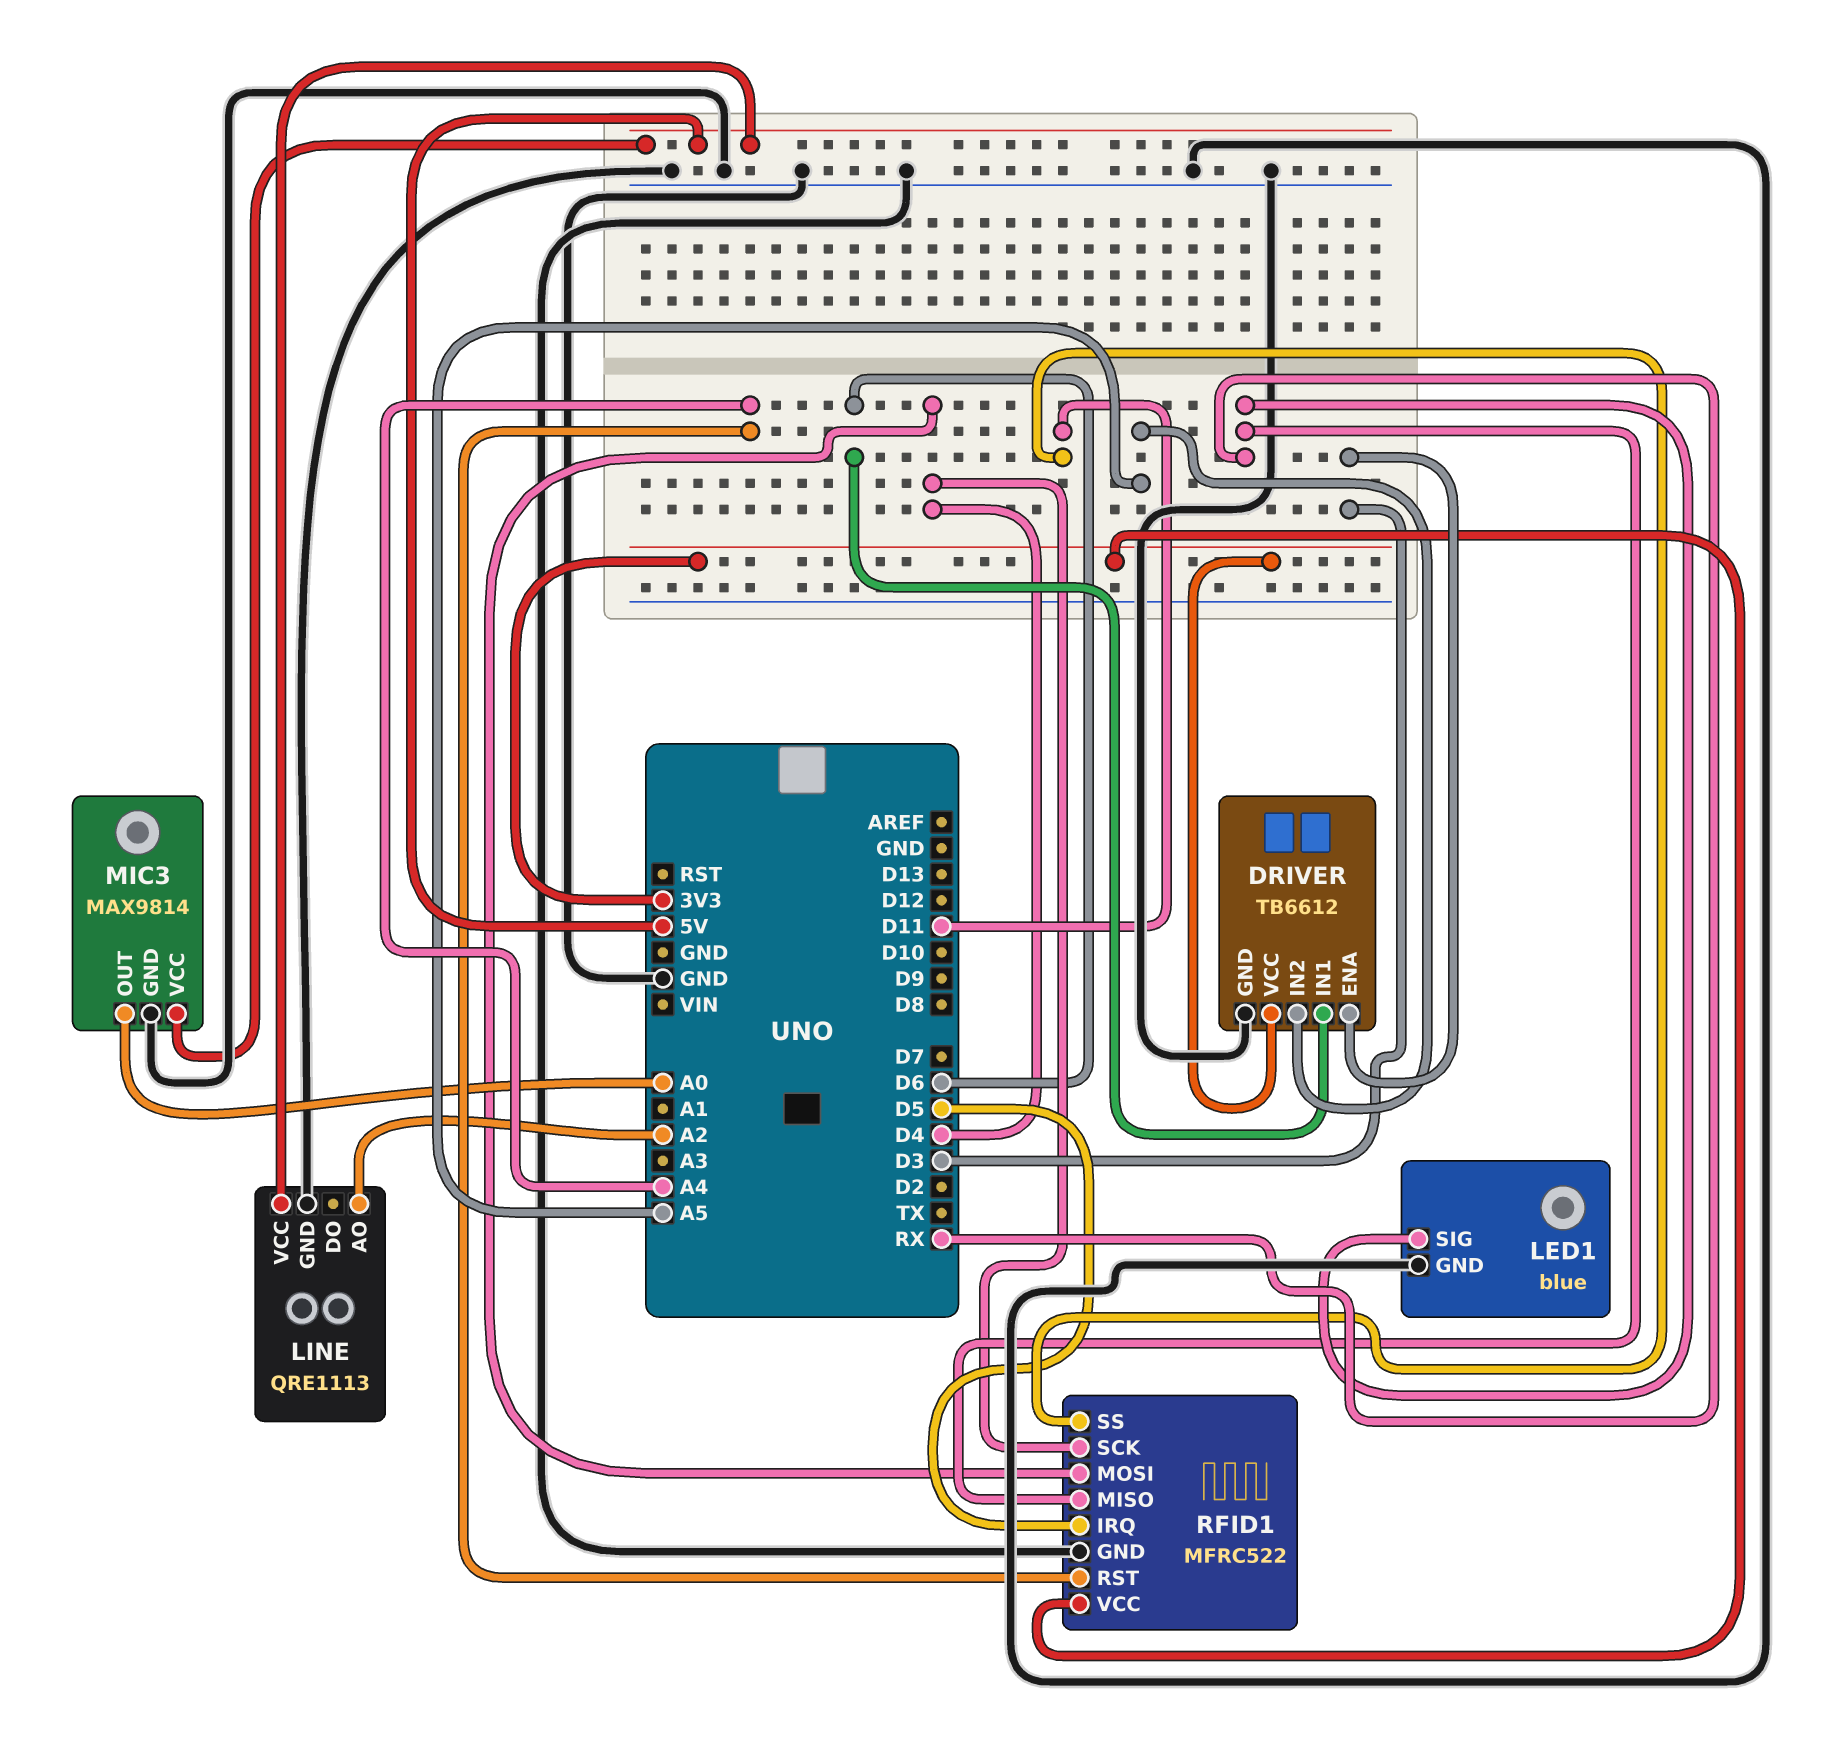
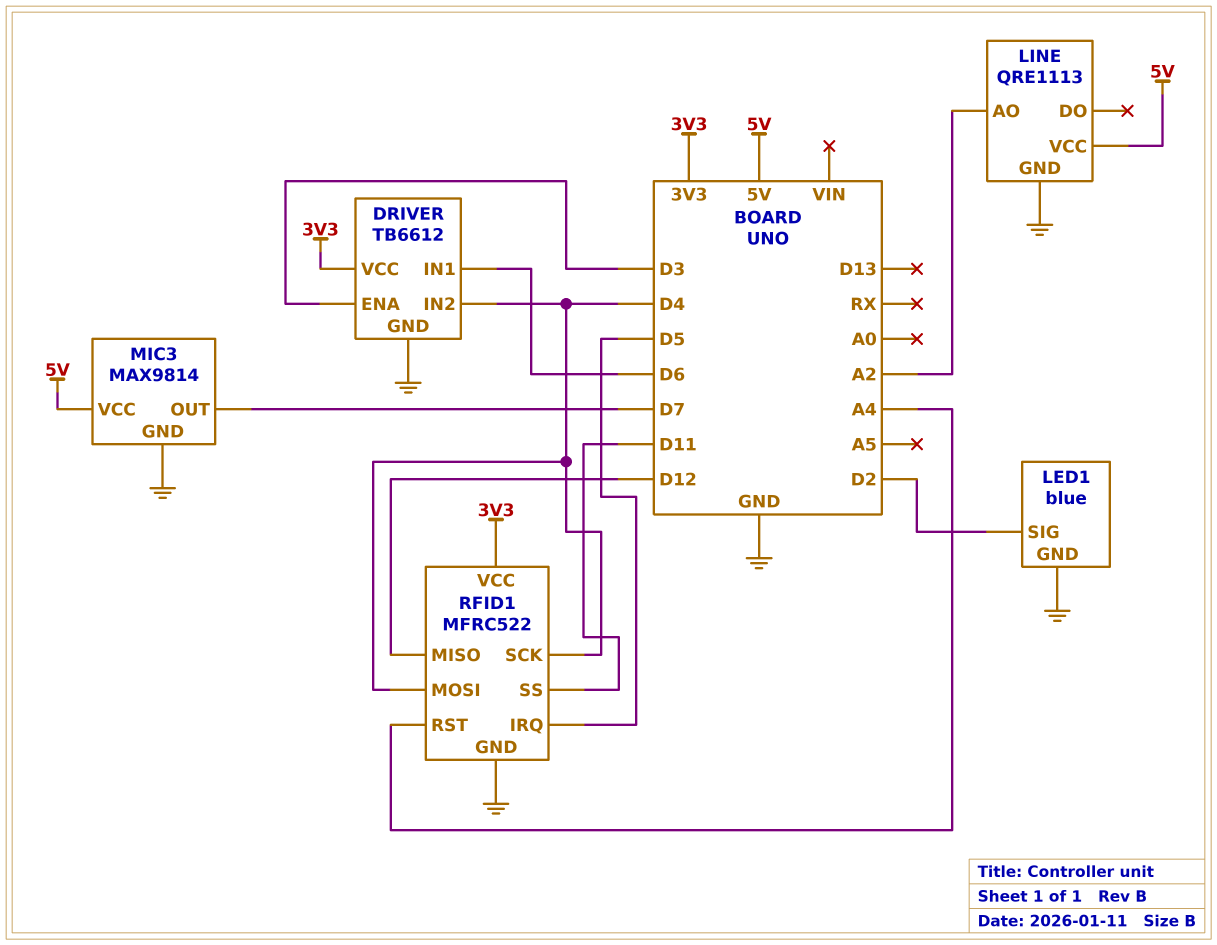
DRIVER pin IN2: A5 -> D4
LED1 pin SIG: RX -> D2
MIC3 pin OUT: A0 -> D7
RFID1 pin MISO: RX -> D12

